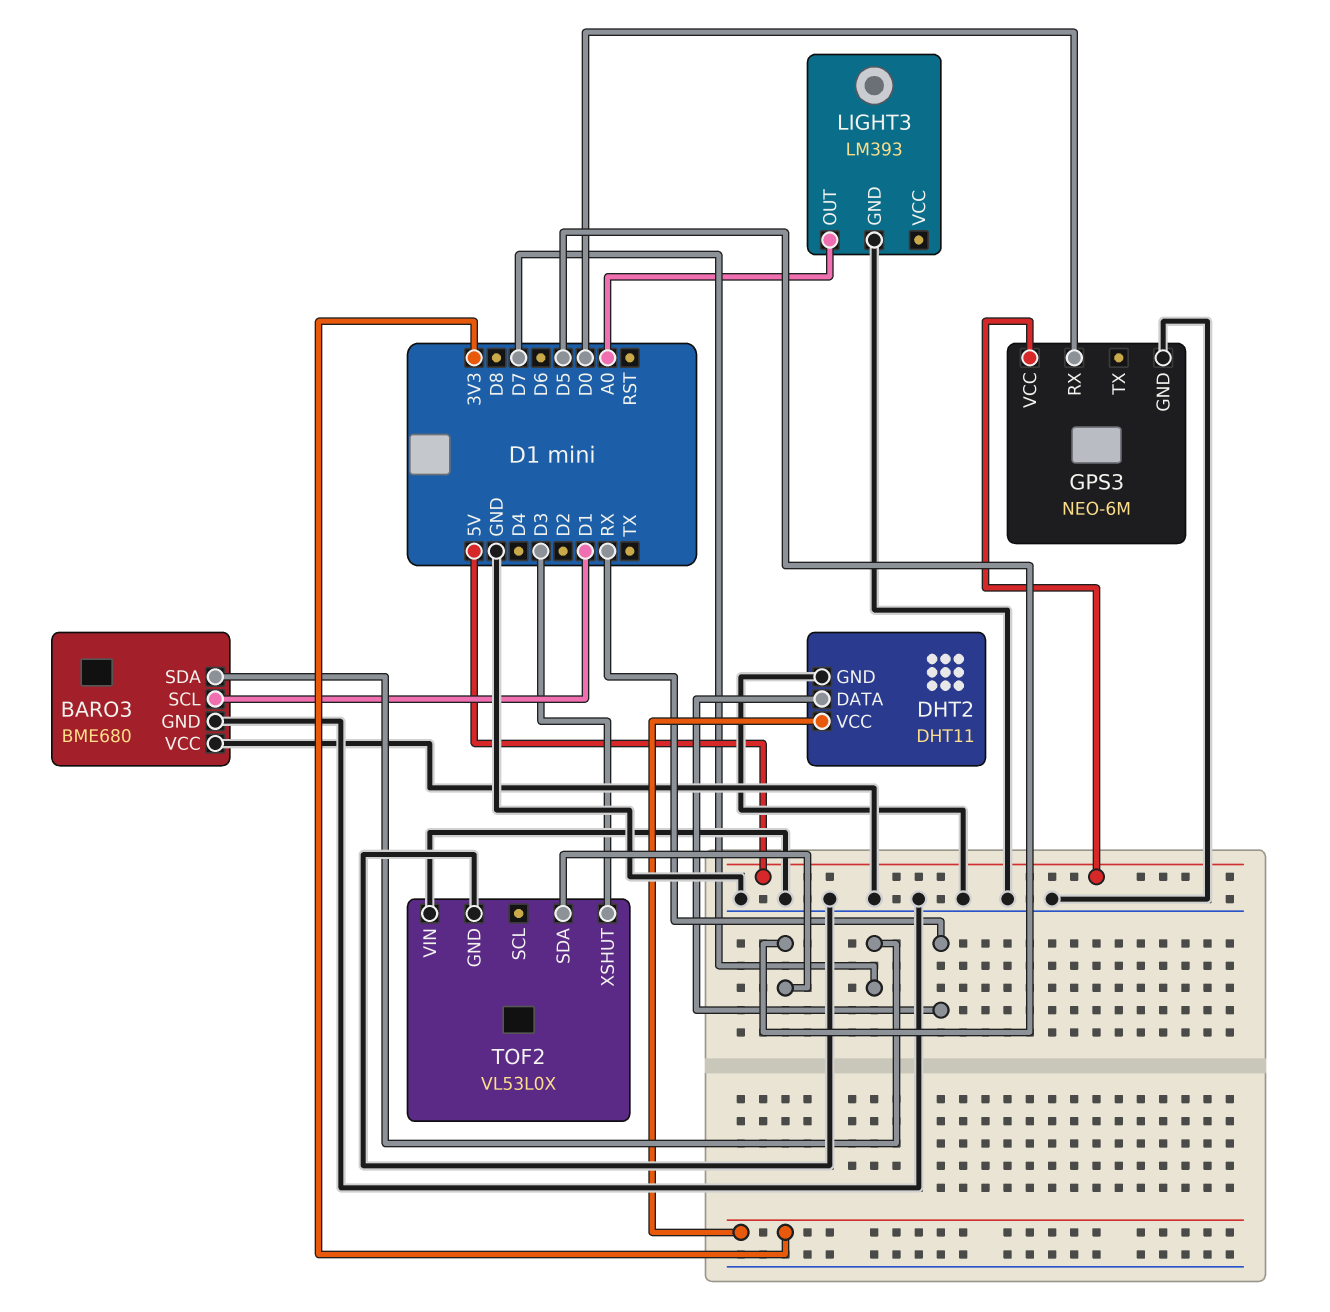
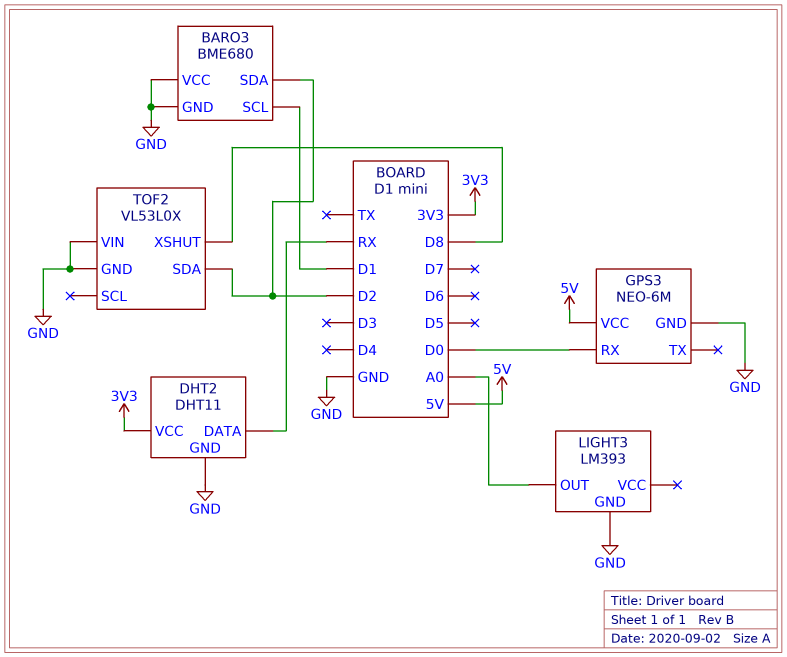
BARO3 pin SDA: D7 -> D2
TOF2 pin SDA: D5 -> D2
TOF2 pin XSHUT: D3 -> D8

